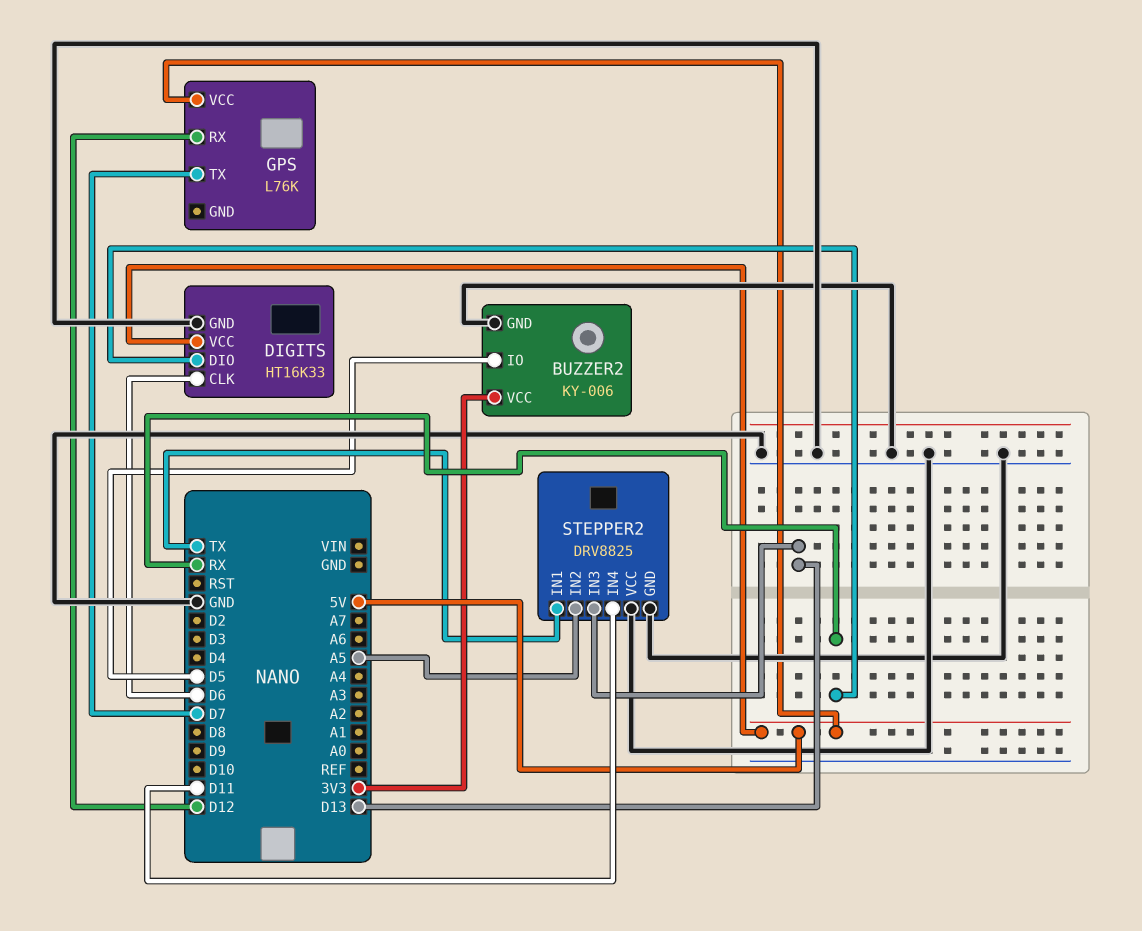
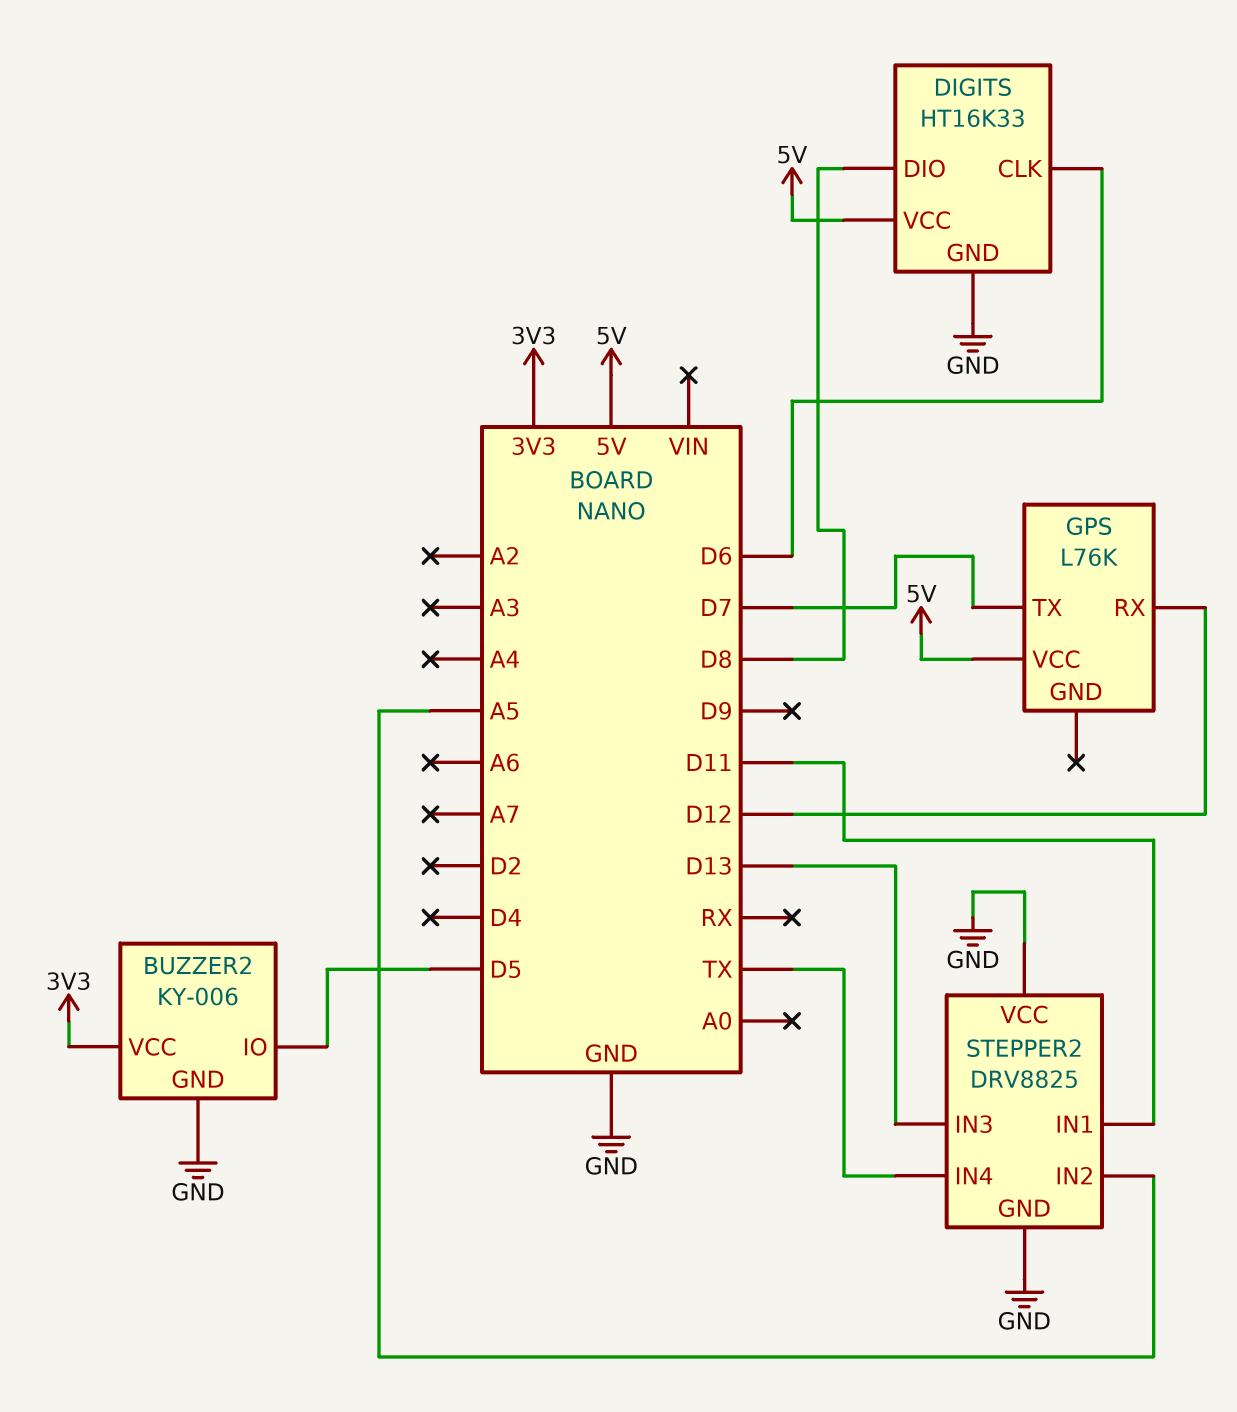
DIGITS pin DIO: RX -> D8
STEPPER2 pin IN1: TX -> D11
STEPPER2 pin IN4: D11 -> TX

